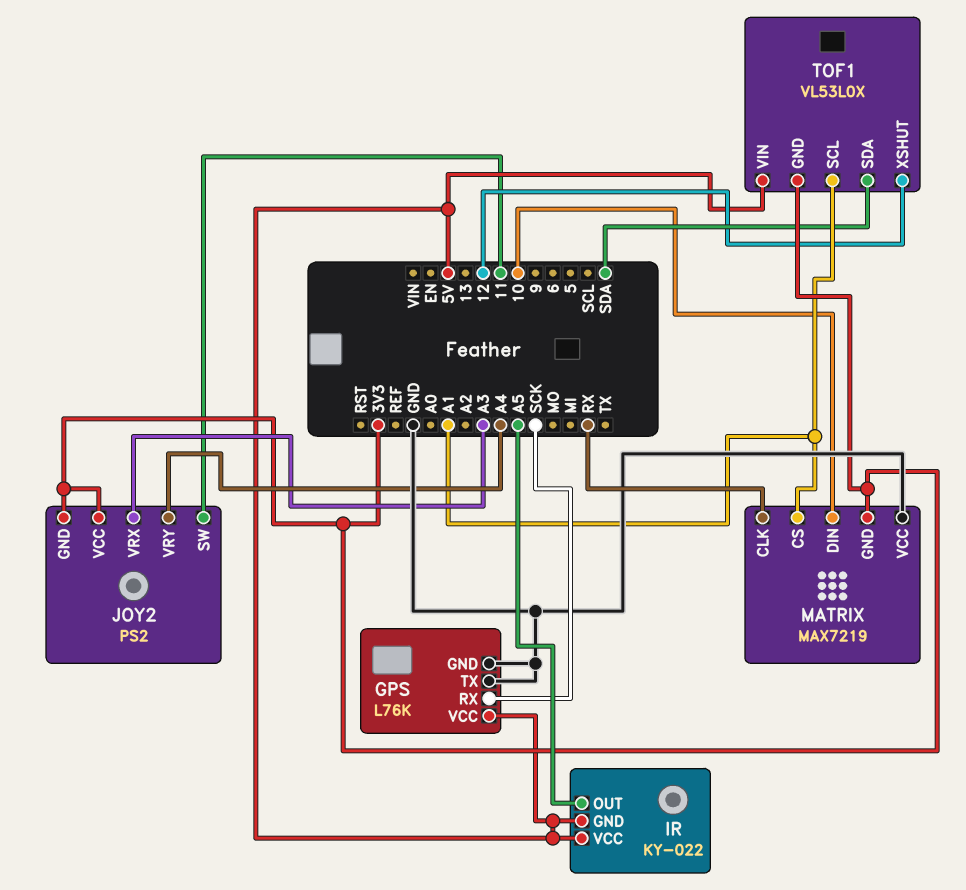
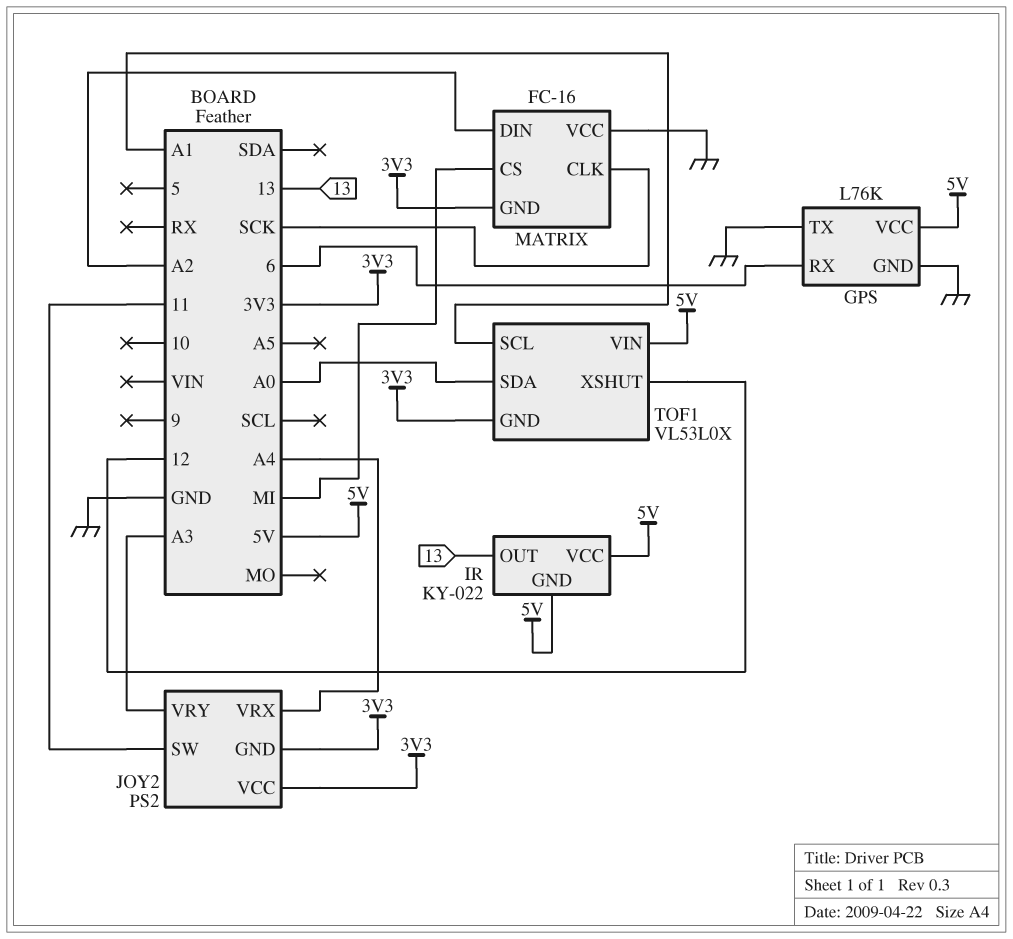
GPS pin RX: SCK -> 6
IR pin OUT: A5 -> 13
JOY2 pin VRX: A3 -> A4
JOY2 pin VRY: A4 -> A3
MATRIX: MAX7219 -> FC-16
MATRIX pin CLK: RX -> SCK
MATRIX pin CS: A1 -> MI
MATRIX pin DIN: 10 -> A2
TOF1 pin SDA: SDA -> A0

